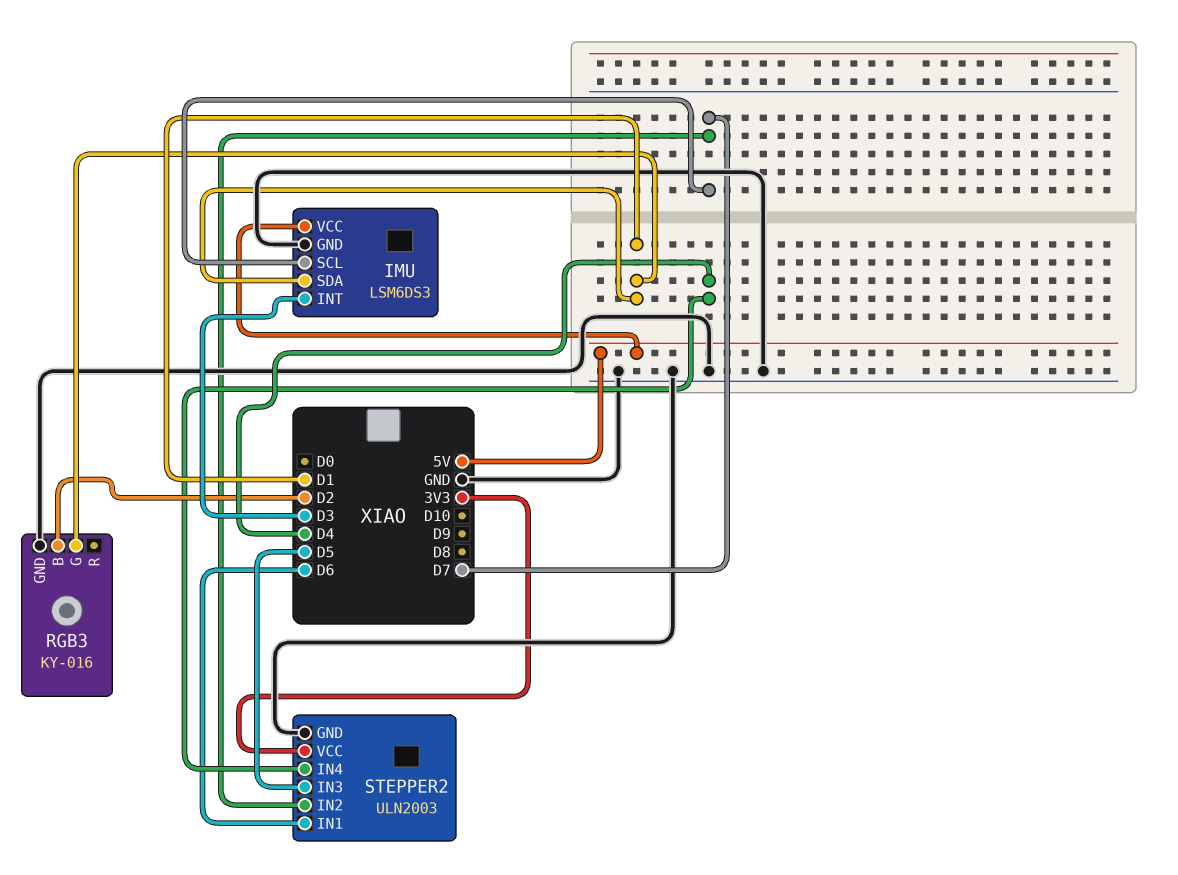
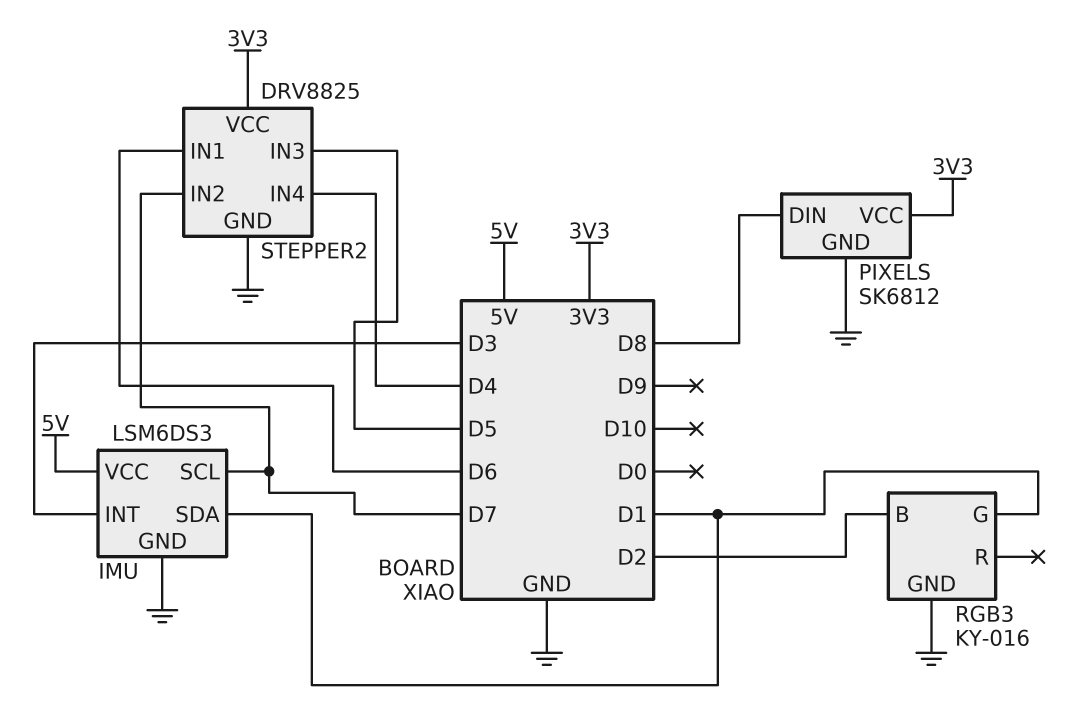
PIXELS: none -> SK6812
PIXELS pin DIN: none -> D8
PIXELS pin GND: none -> GND
PIXELS pin VCC: none -> 3V3
STEPPER2: ULN2003 -> DRV8825

